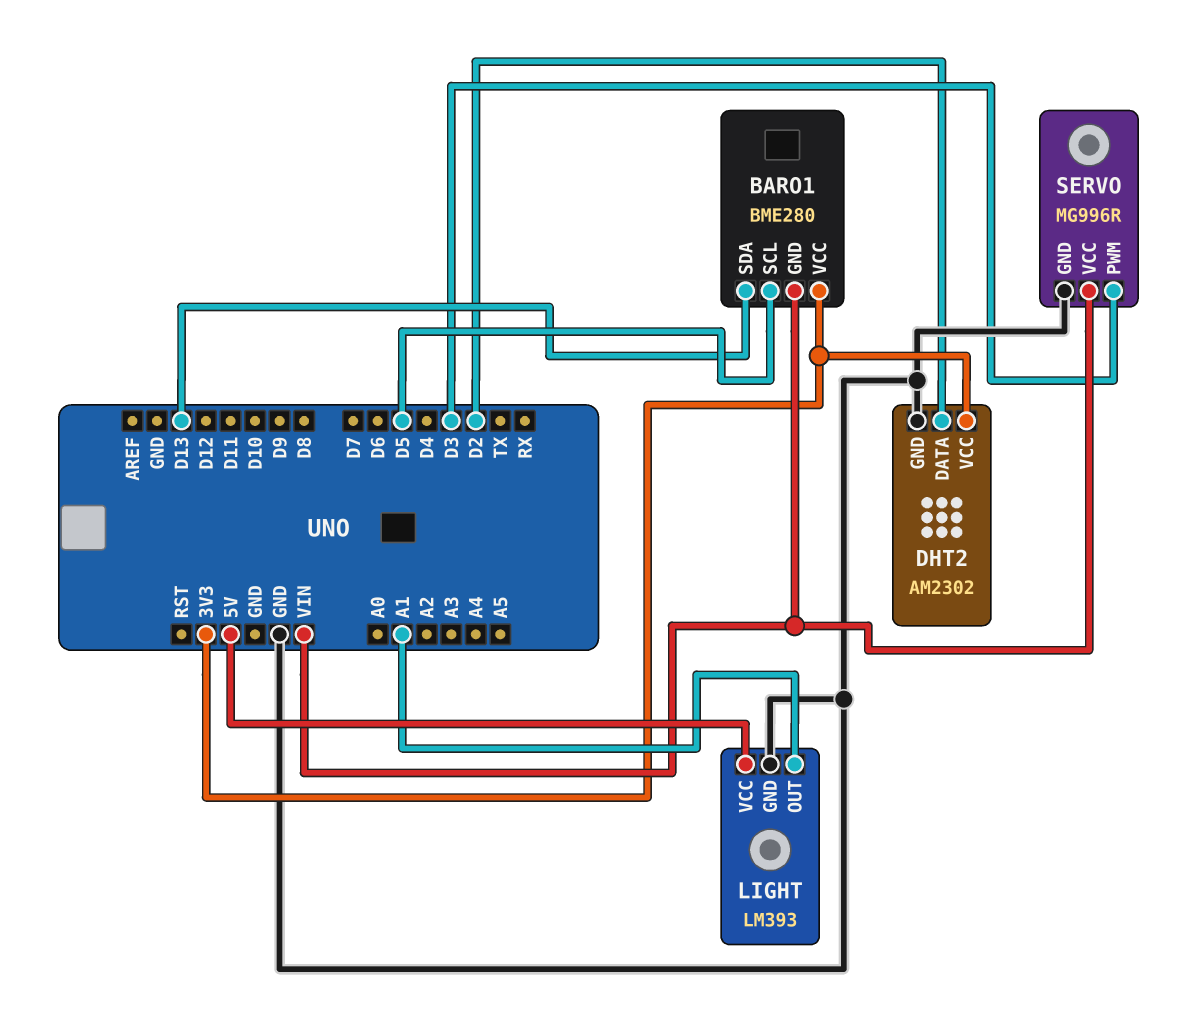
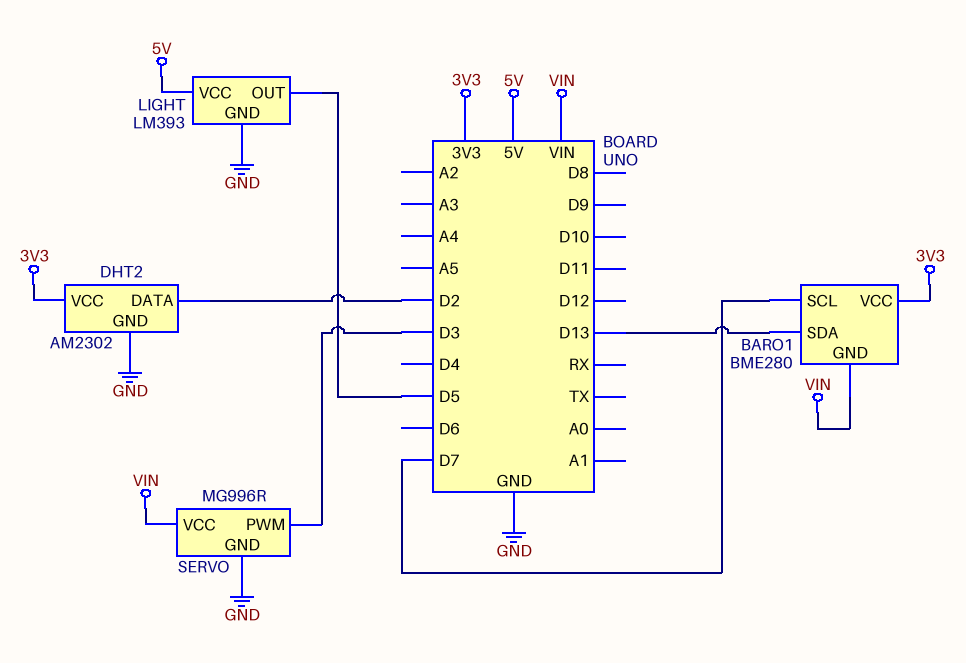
BARO1 pin SCL: D5 -> D7
LIGHT pin OUT: A1 -> D5

